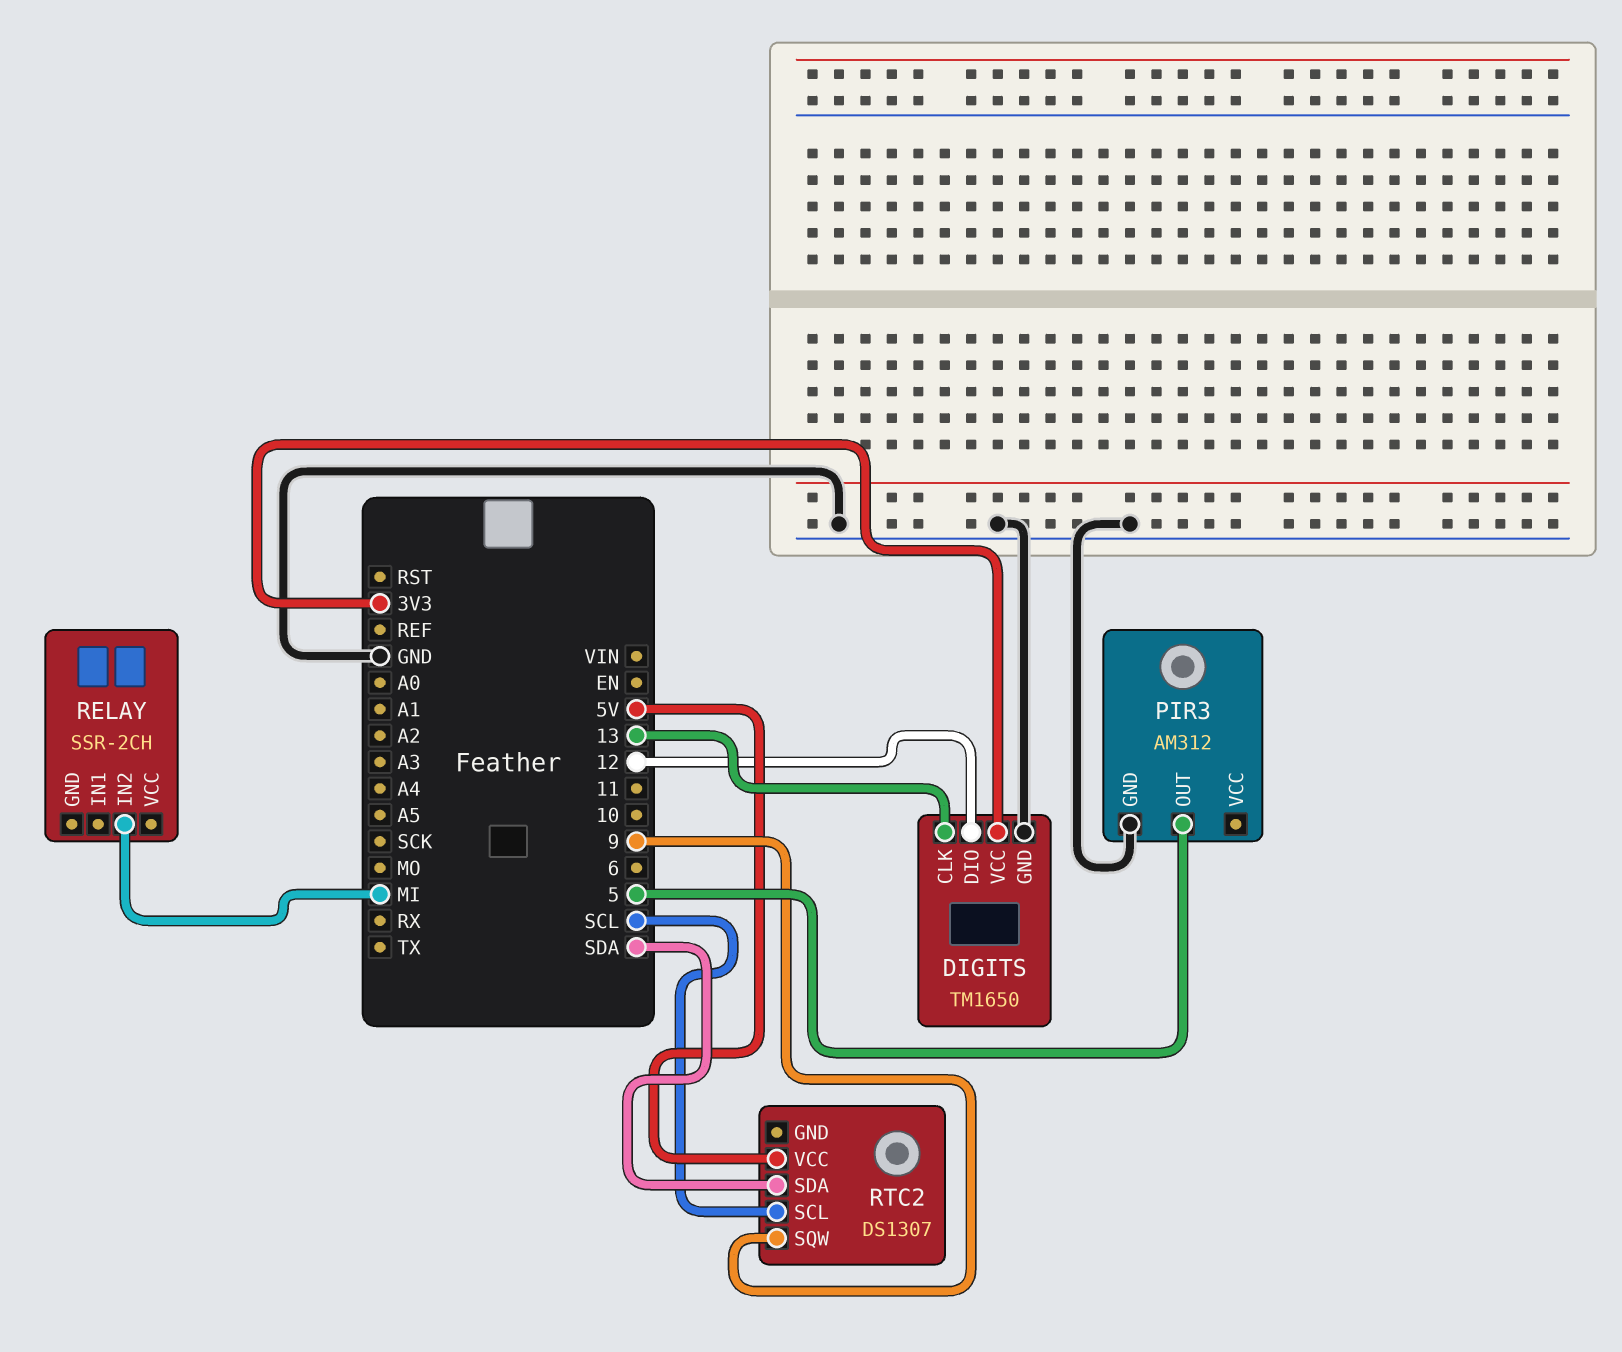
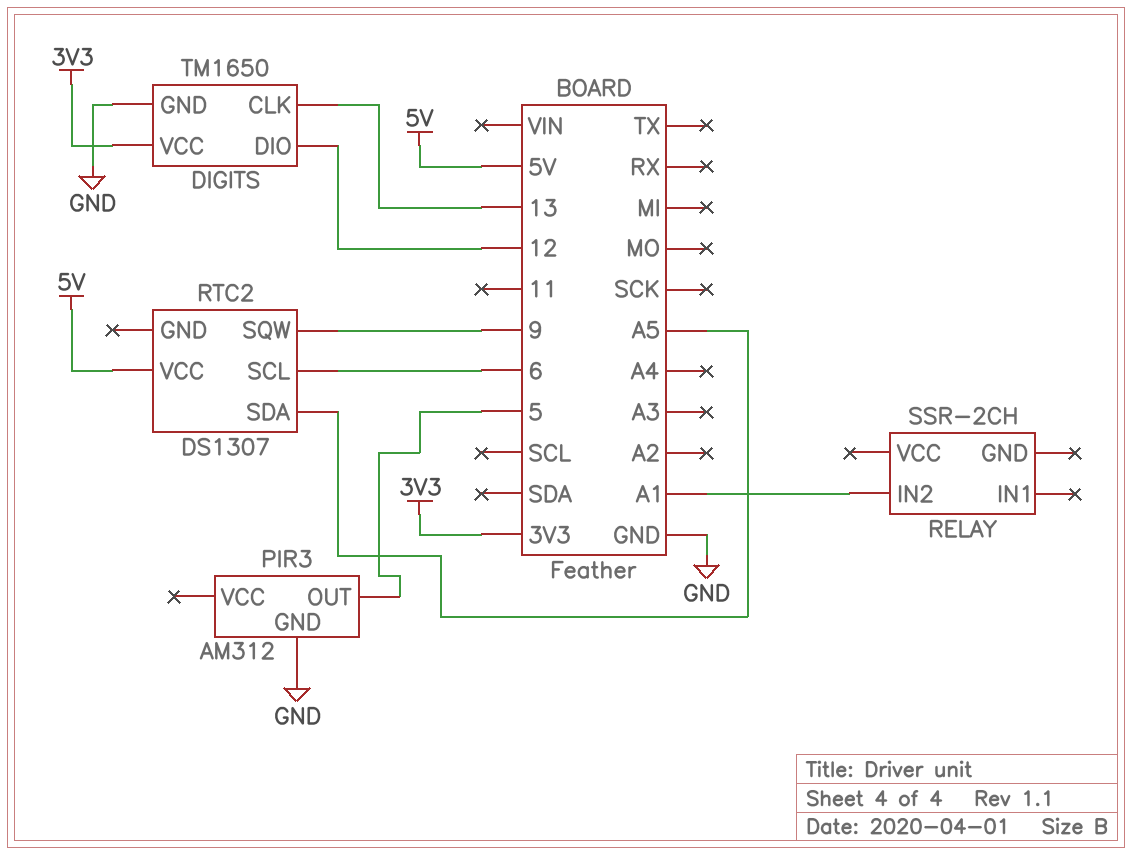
RELAY pin IN2: MI -> A1
RTC2 pin SCL: SCL -> 6
RTC2 pin SDA: SDA -> A5

